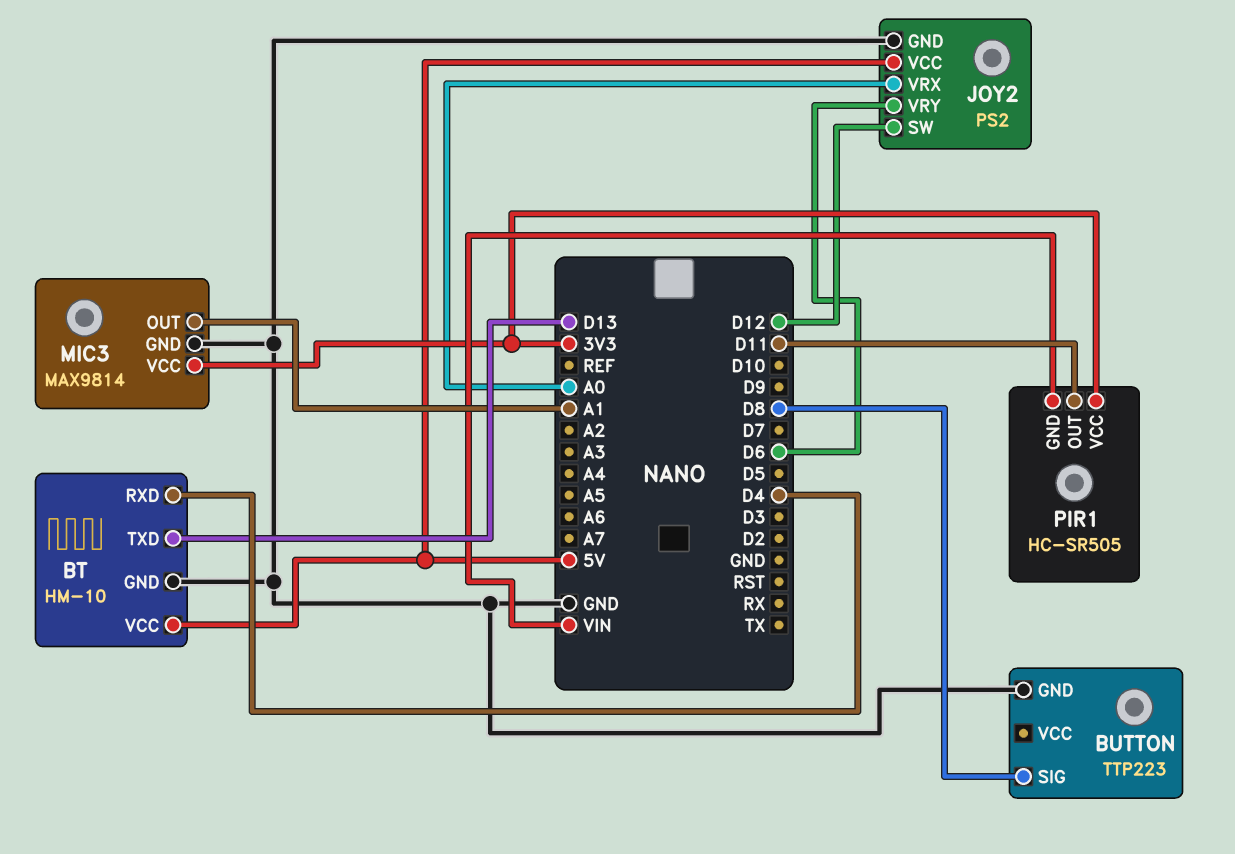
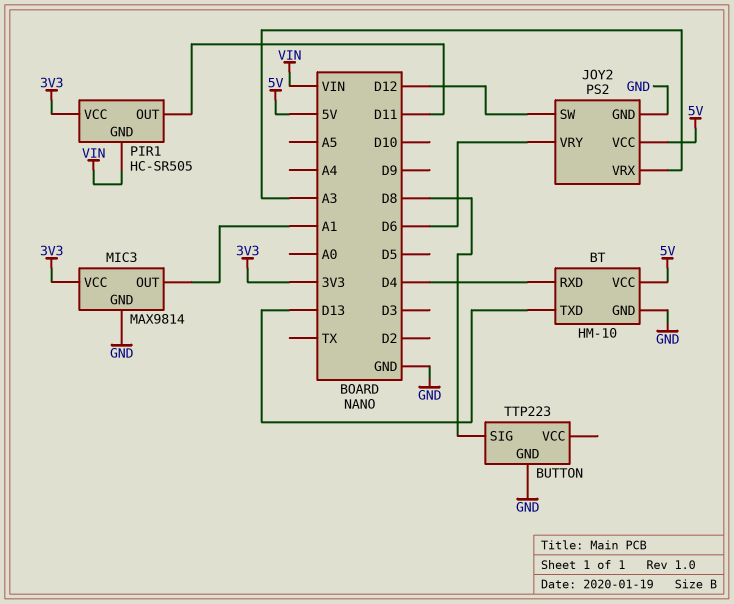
JOY2 pin VRX: A0 -> A3

